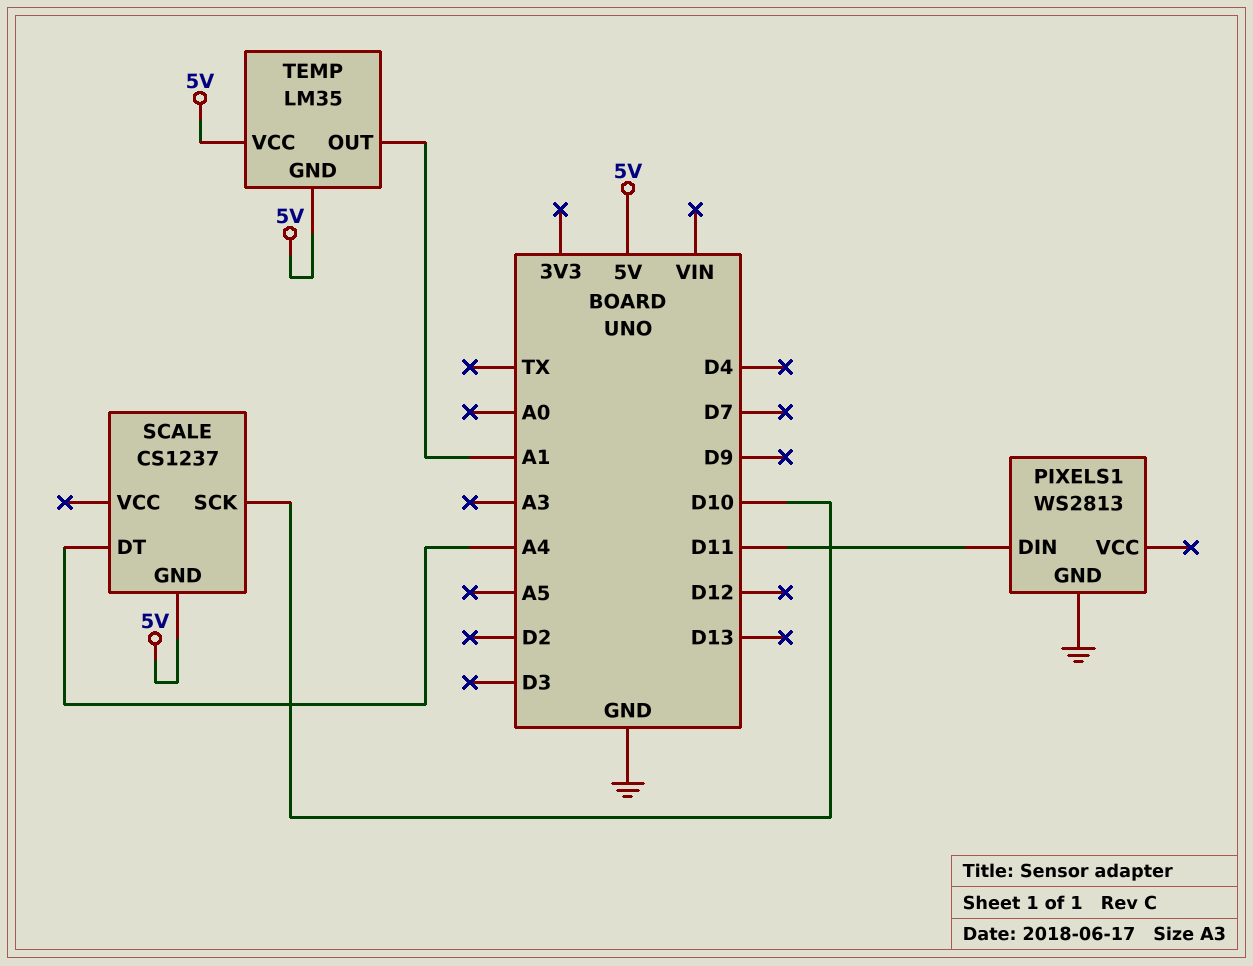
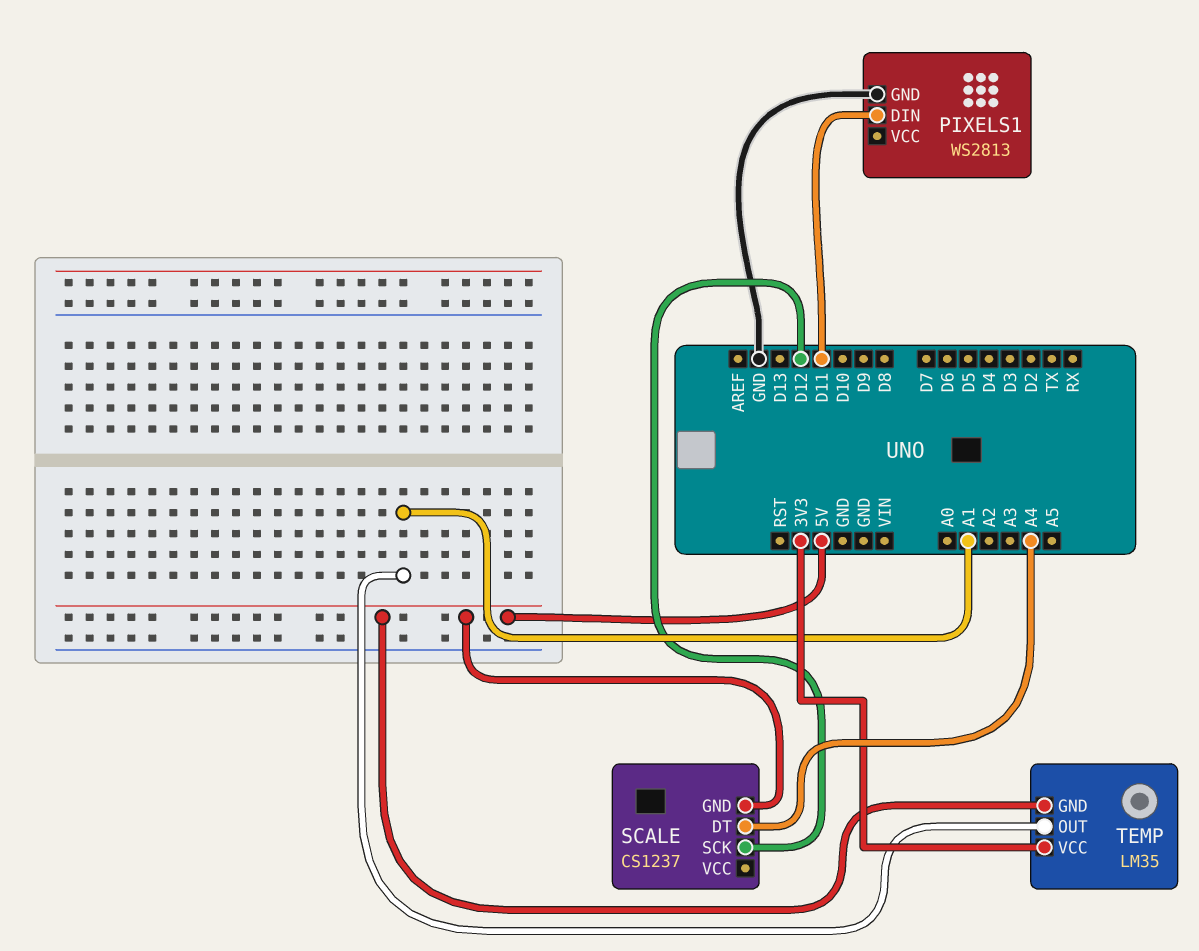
SCALE pin SCK: D10 -> D12
TEMP pin VCC: 5V -> 3V3

